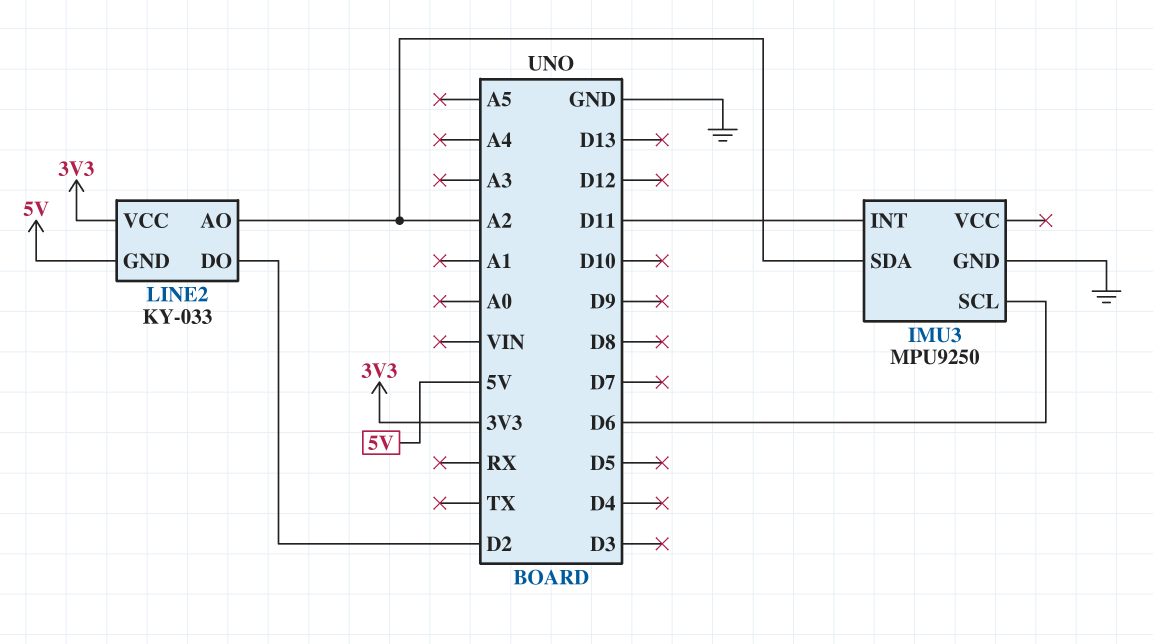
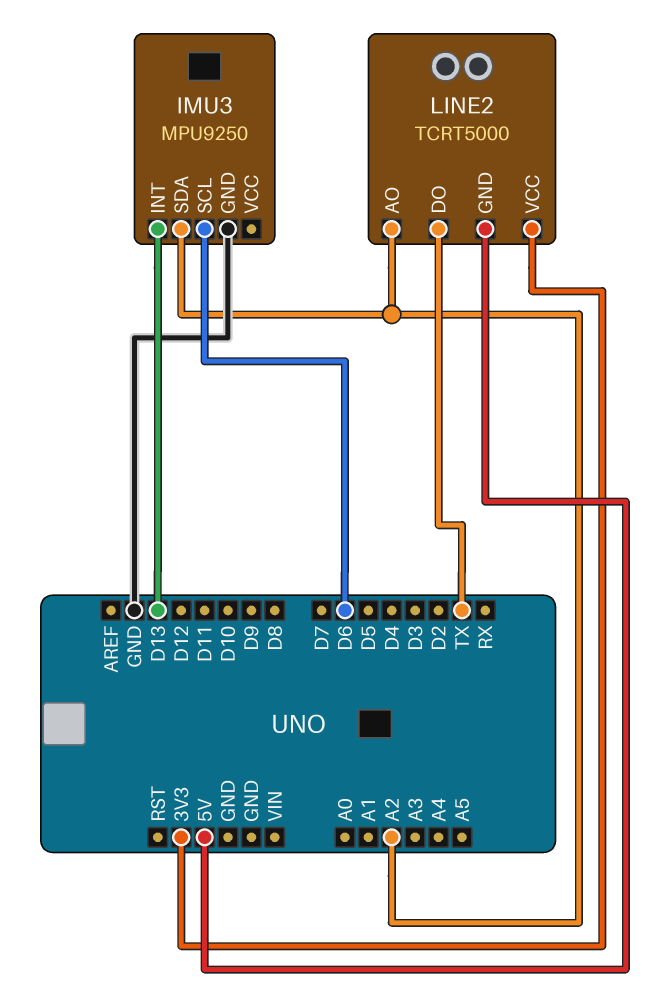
IMU3 pin INT: D11 -> D13
LINE2: KY-033 -> TCRT5000
LINE2 pin DO: D2 -> TX

